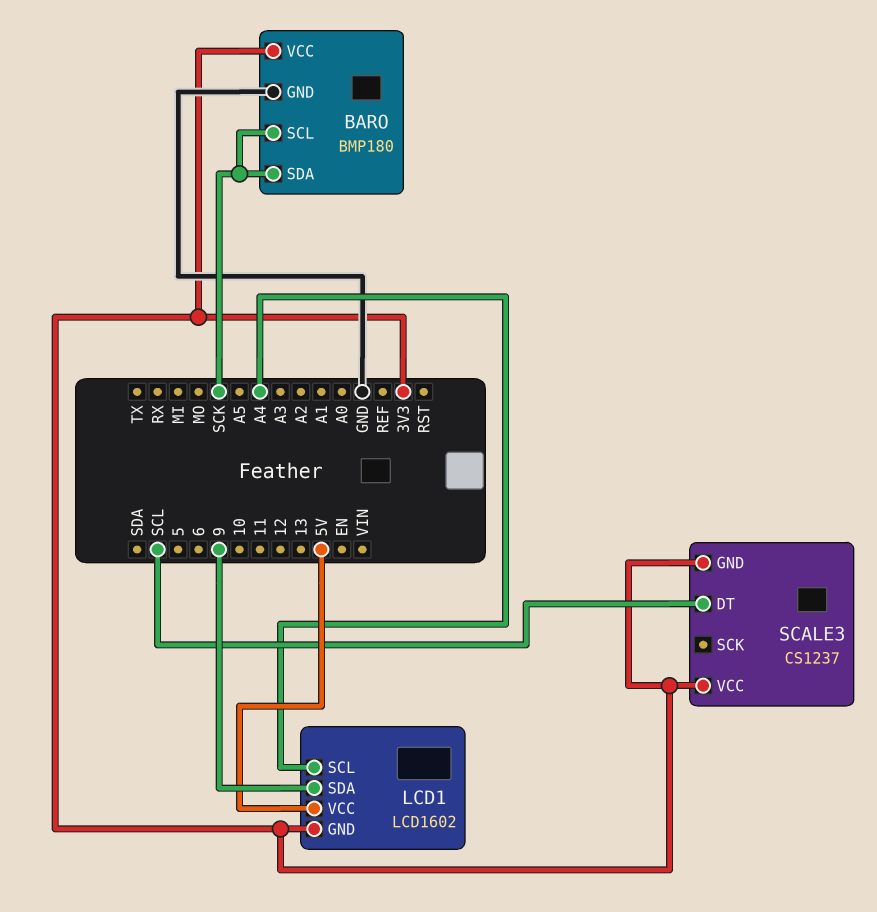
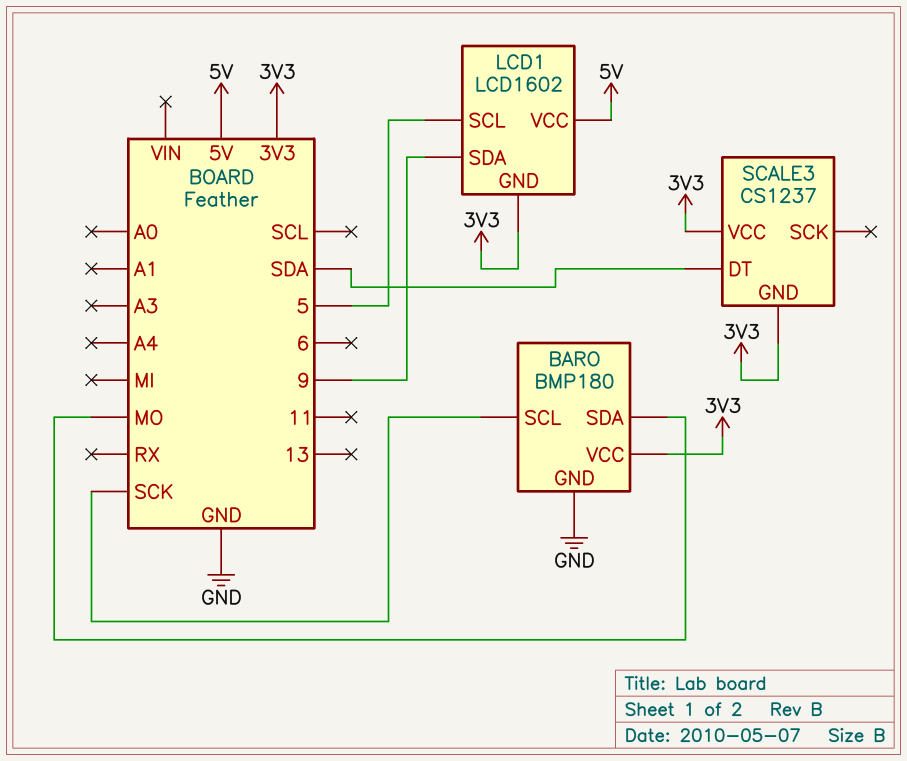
BARO pin SDA: SCK -> MO
LCD1 pin SCL: A4 -> 5
SCALE3 pin DT: SCL -> SDA

